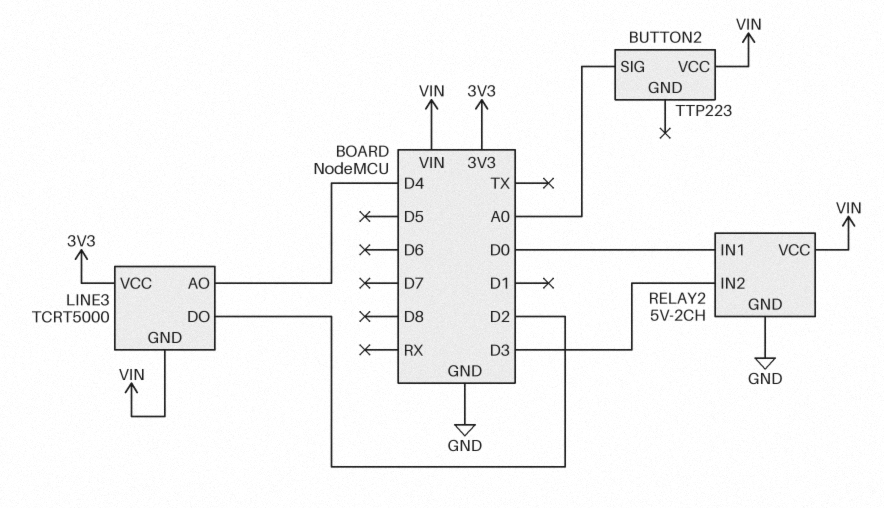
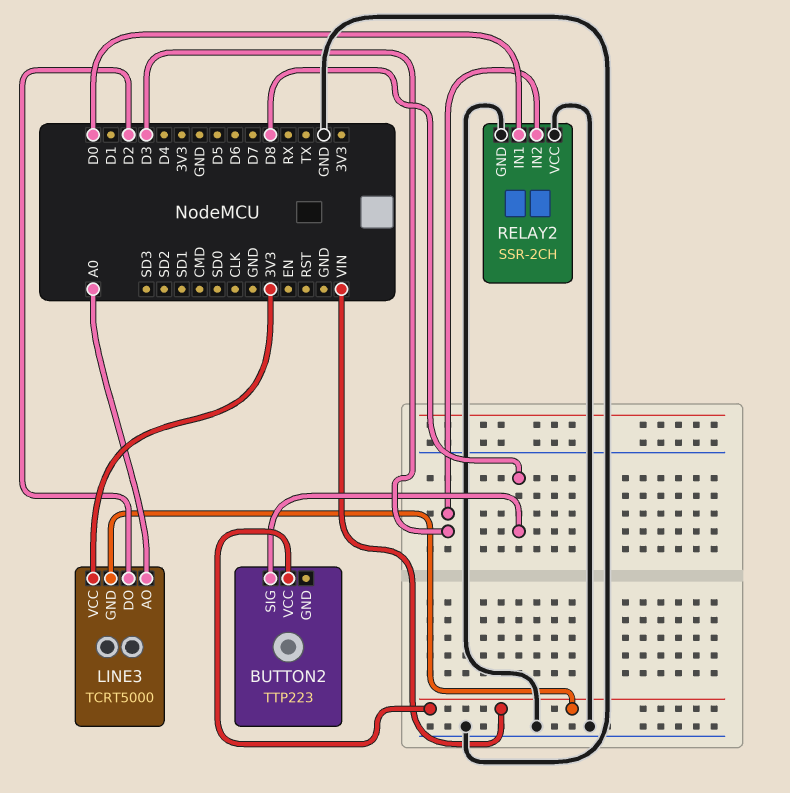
BUTTON2 pin SIG: A0 -> D8
LINE3 pin AO: D4 -> A0
RELAY2: 5V-2CH -> SSR-2CH
RELAY2 pin VCC: VIN -> GND

